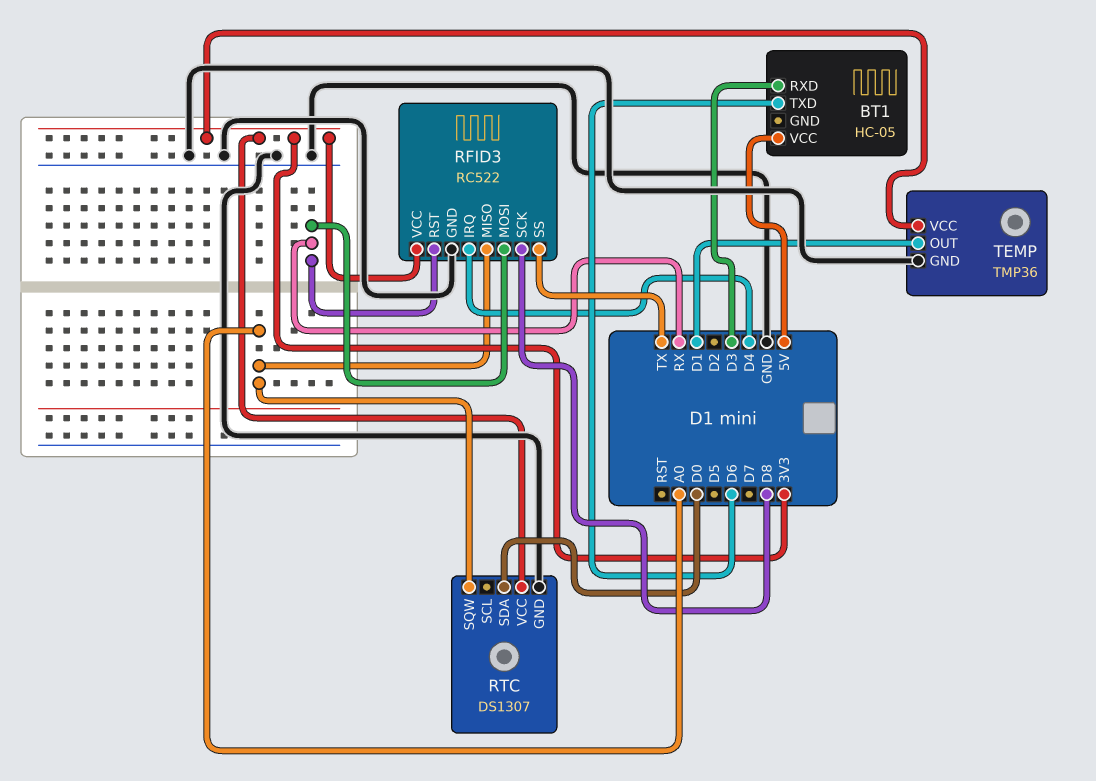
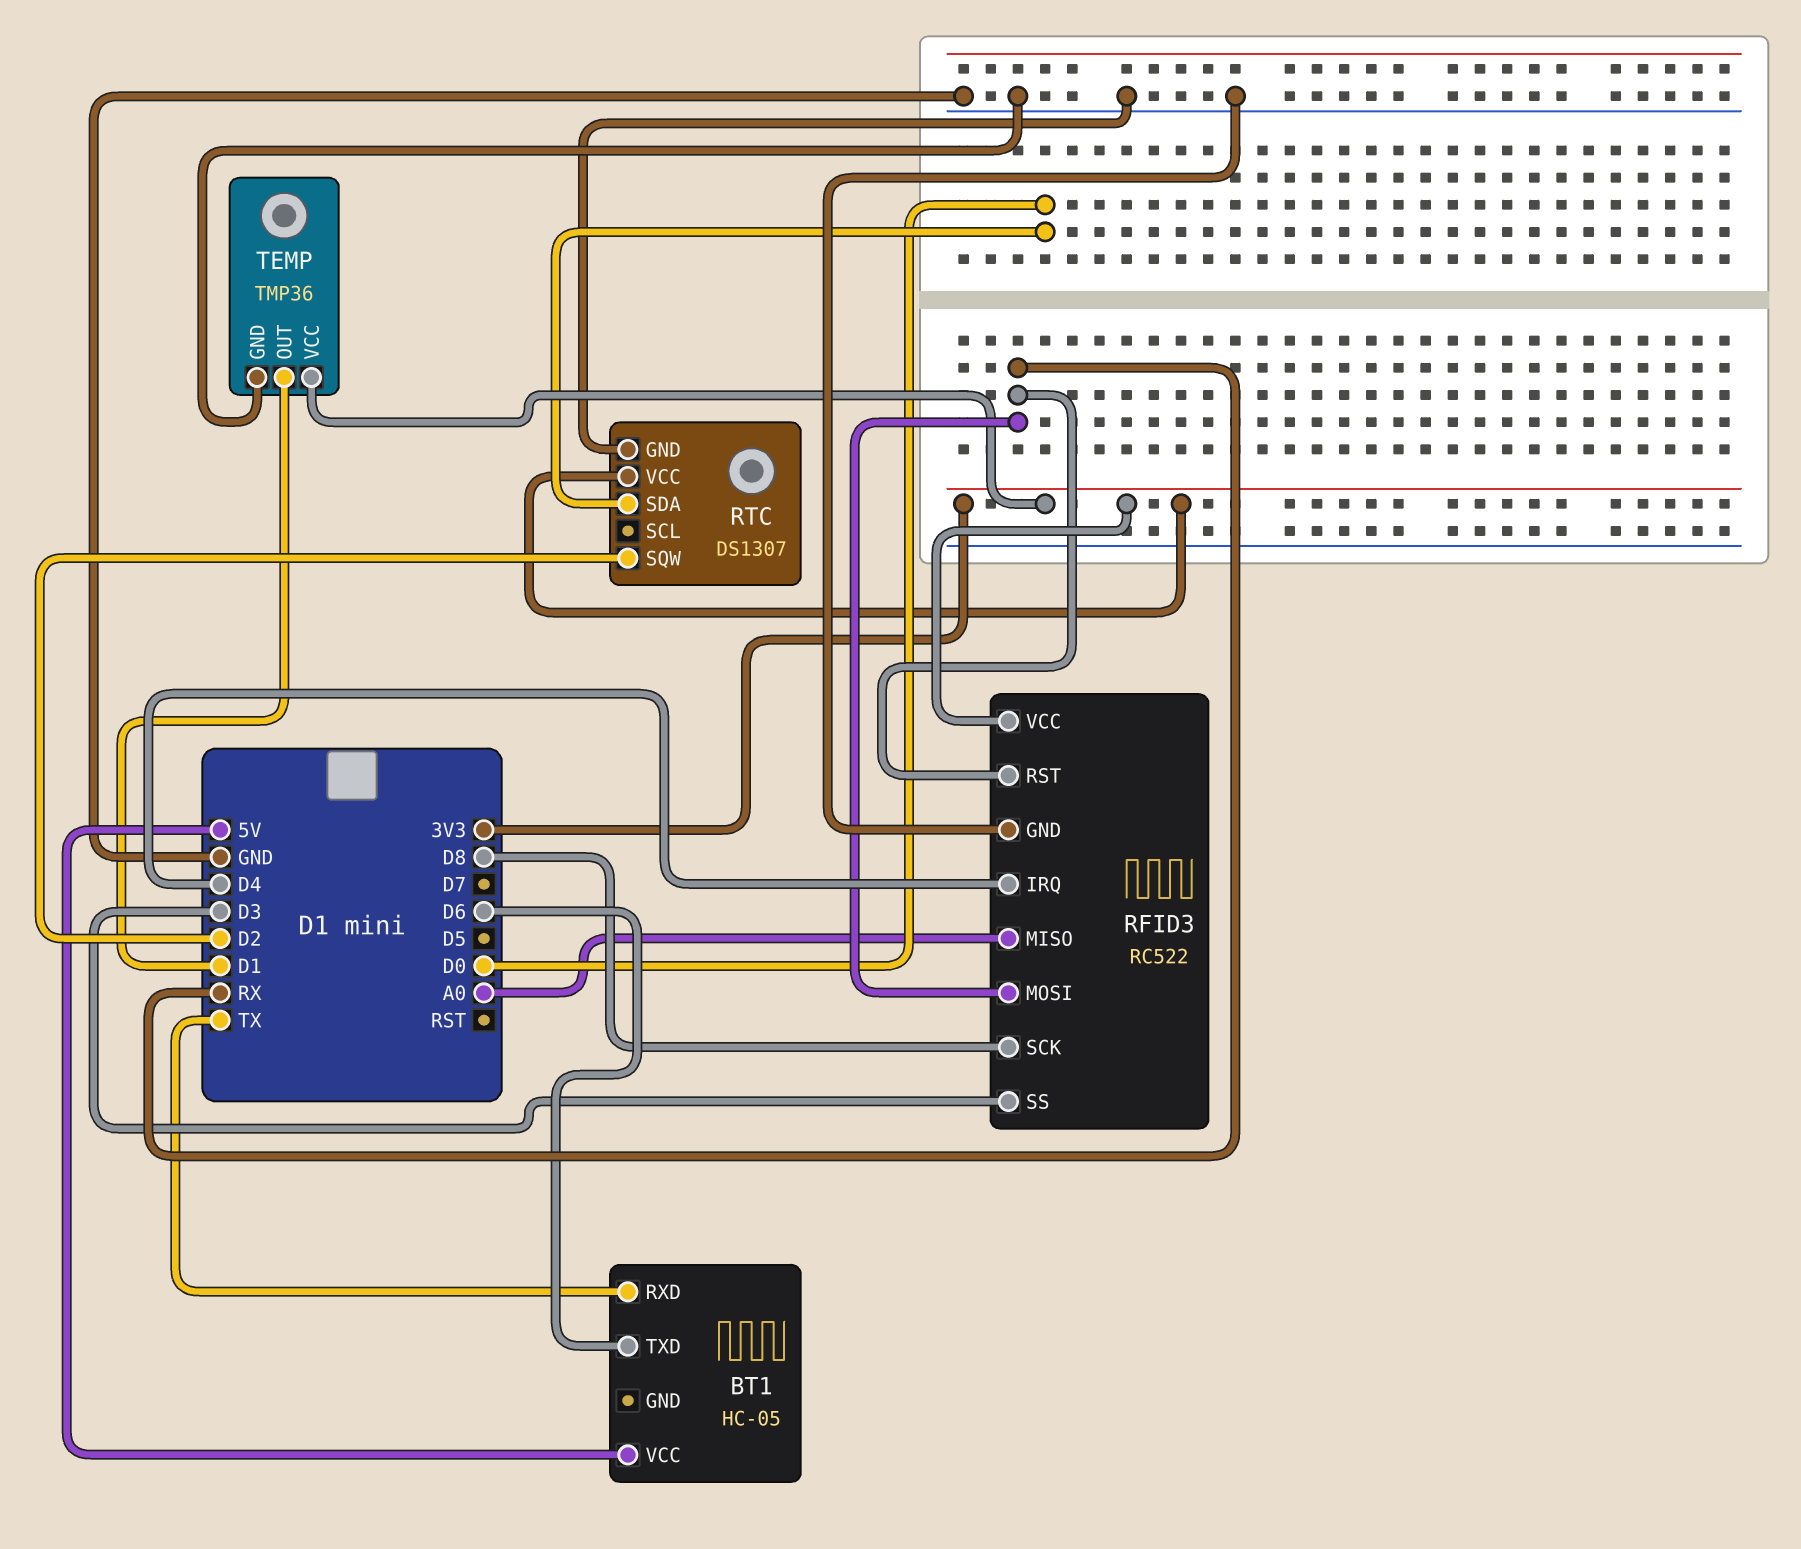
BT1 pin RXD: D3 -> TX
RFID3 pin SS: TX -> D3
RTC pin SQW: A0 -> D2

